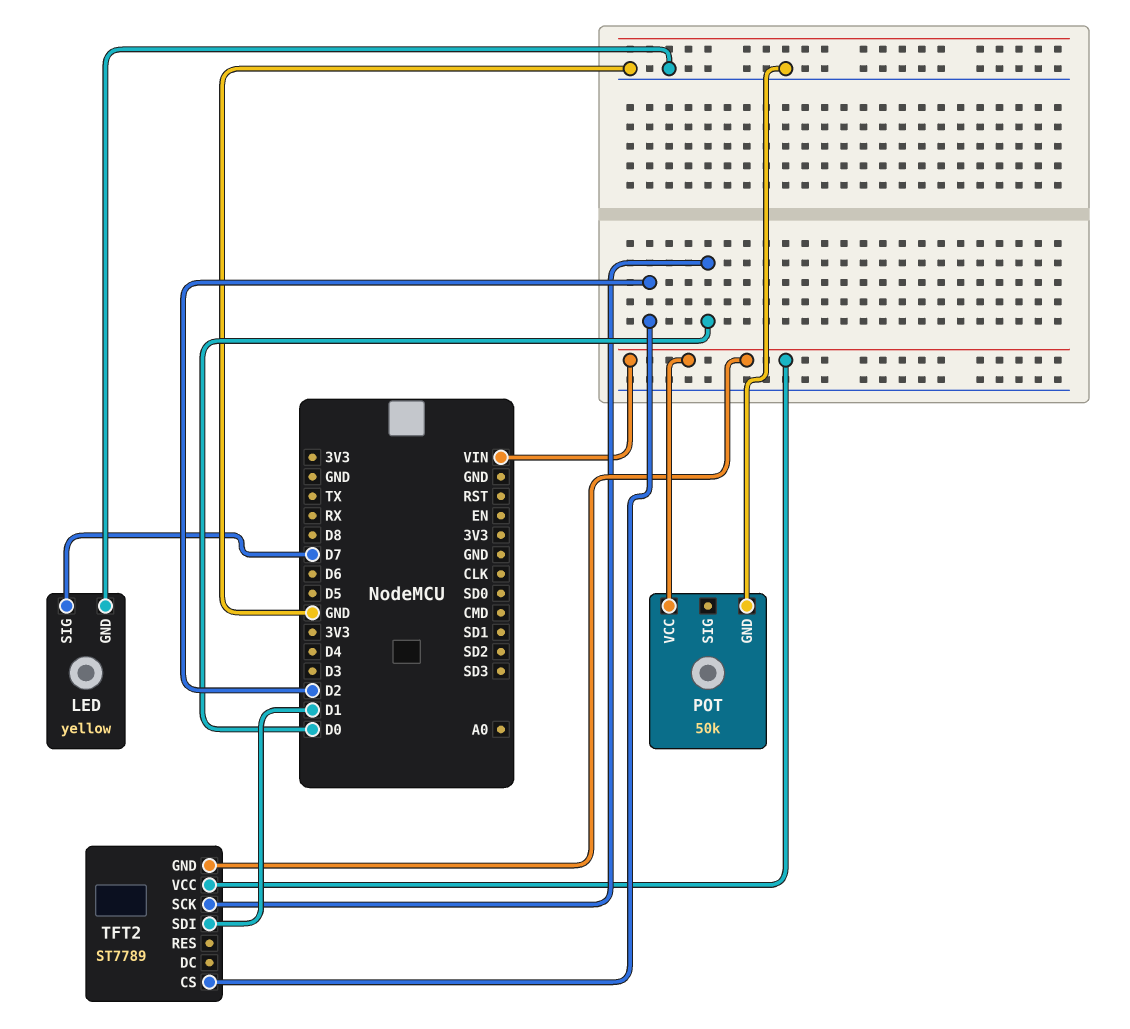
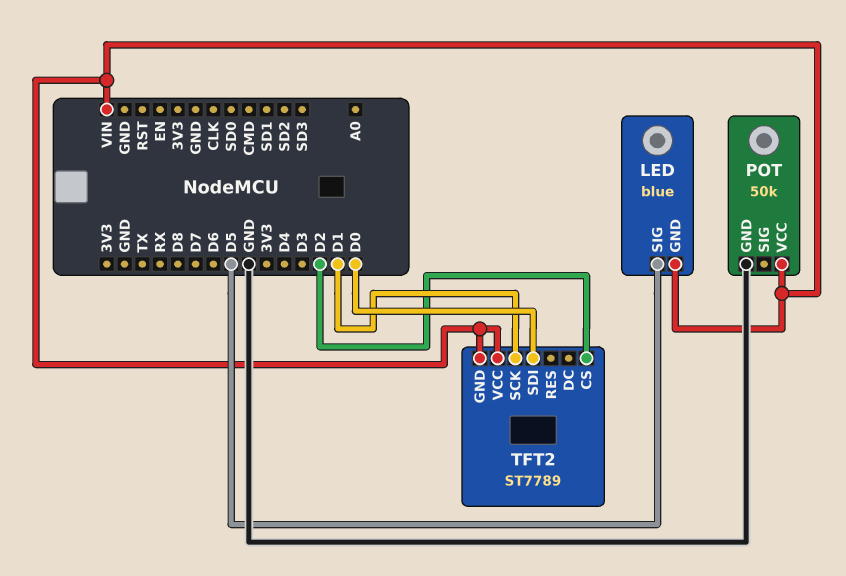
LED: yellow -> blue
LED pin GND: GND -> VIN
LED pin SIG: D7 -> D5
TFT2 pin SCK: D0 -> D1
TFT2 pin SDI: D1 -> D0

